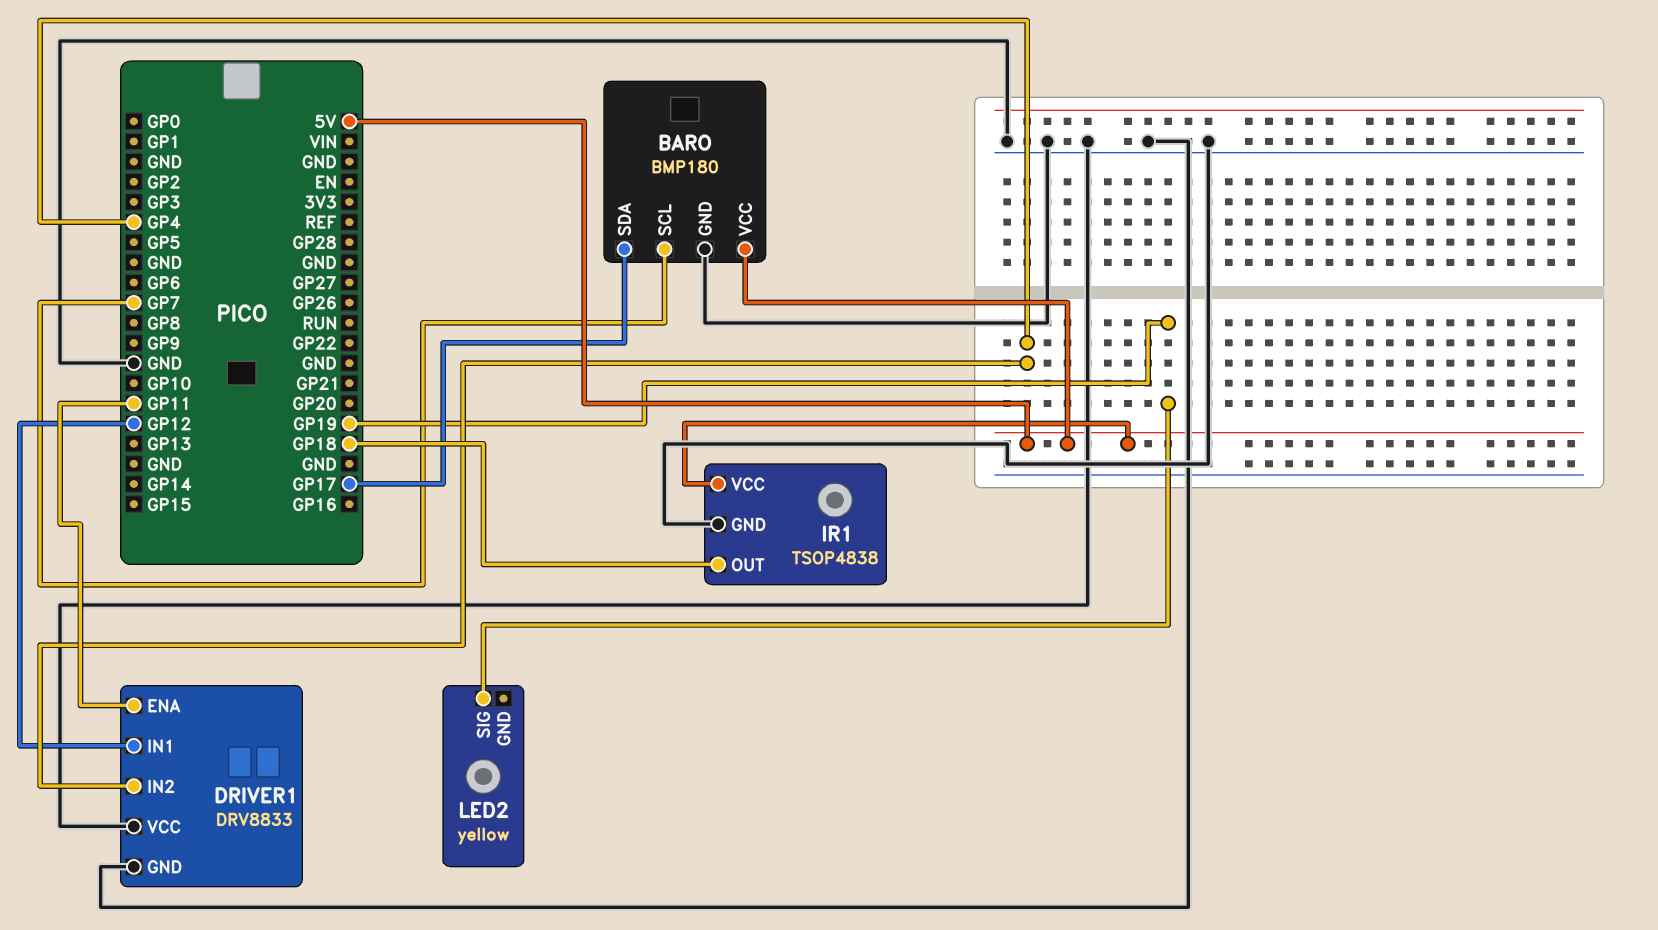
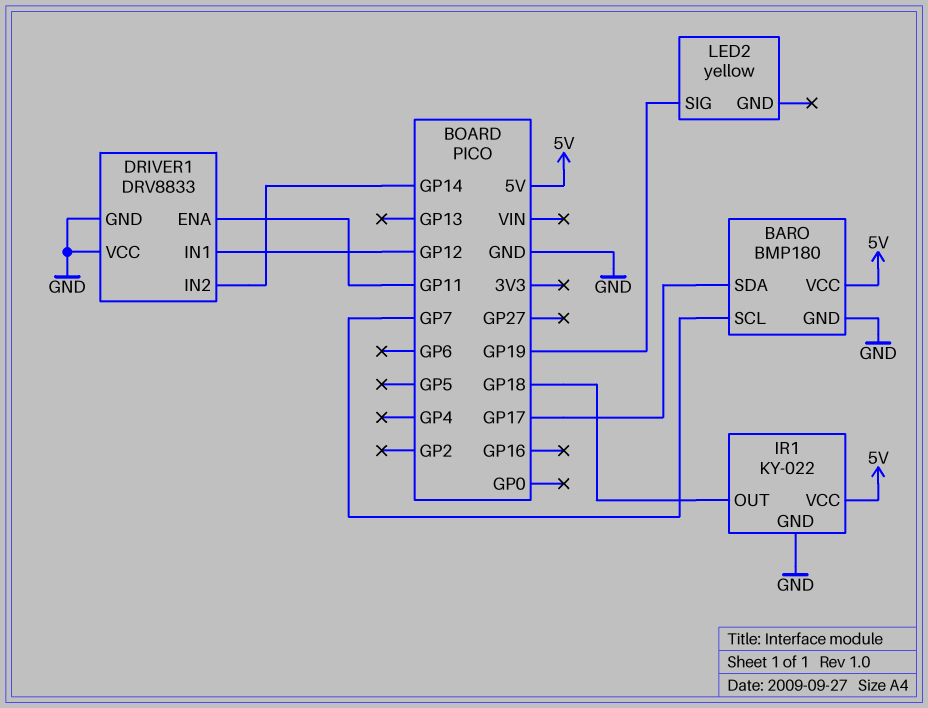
DRIVER1 pin IN2: GP4 -> GP14
IR1: TSOP4838 -> KY-022

